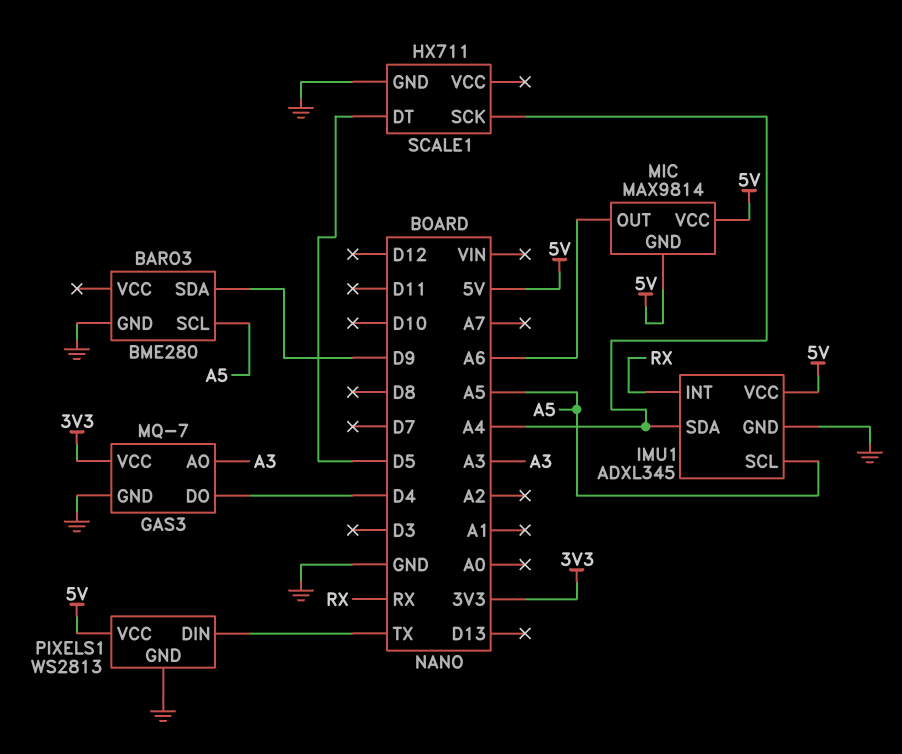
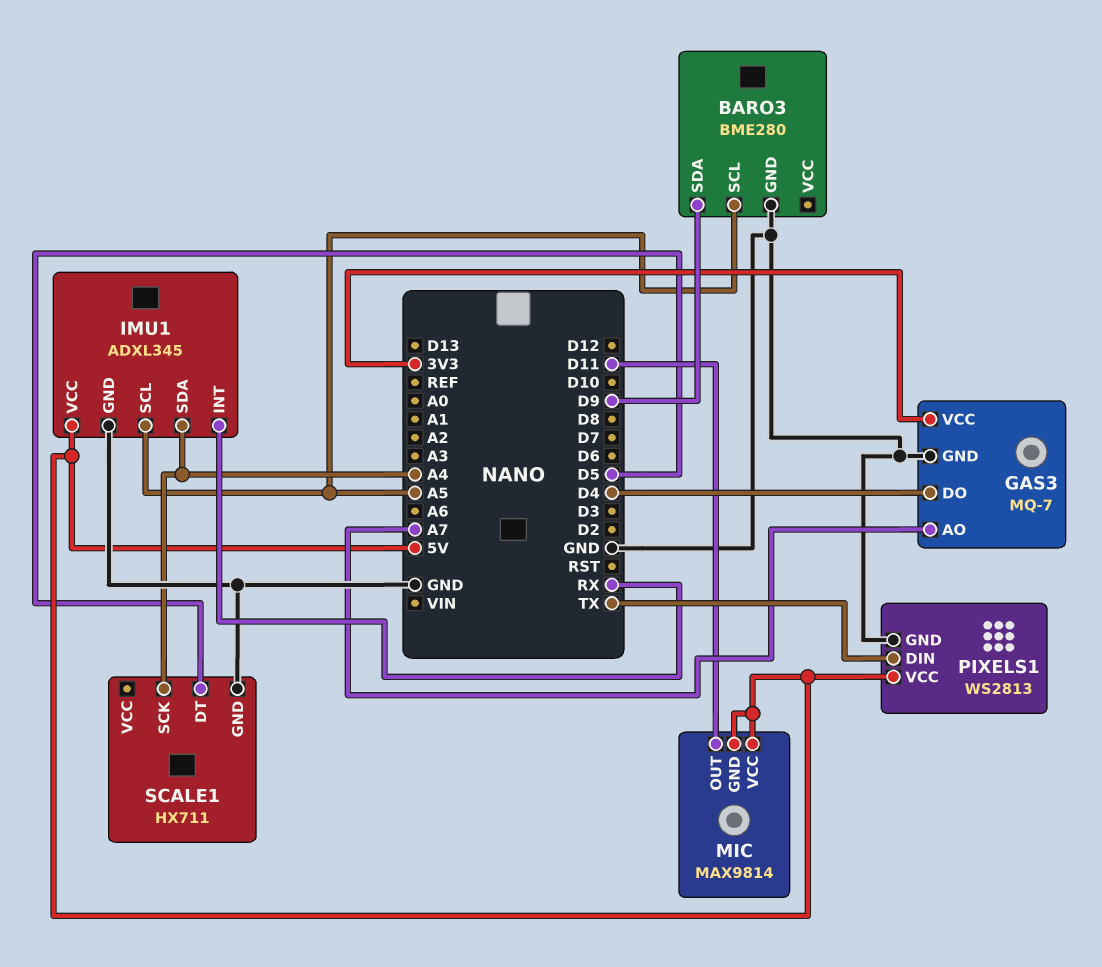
GAS3 pin AO: A3 -> A7
MIC pin OUT: A6 -> D11

